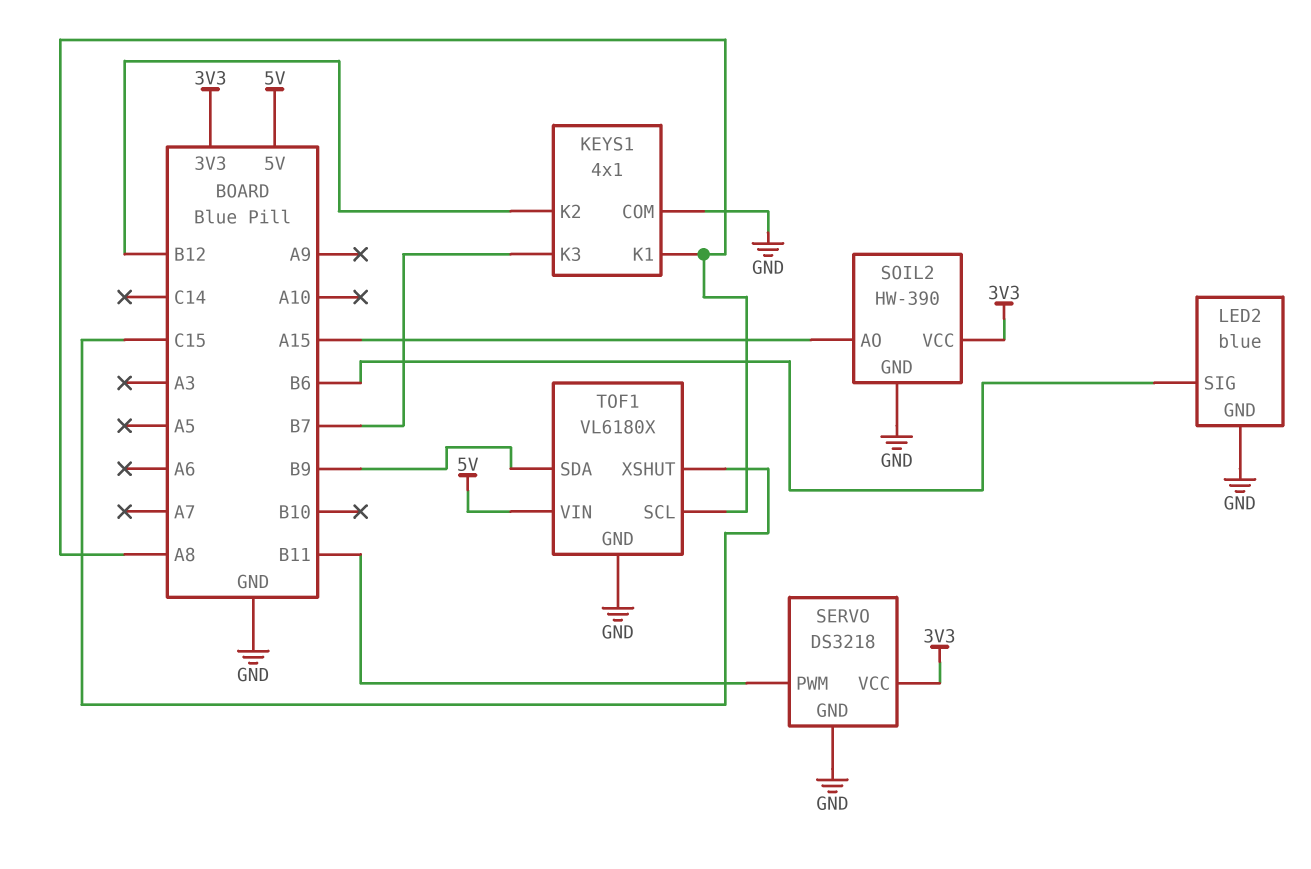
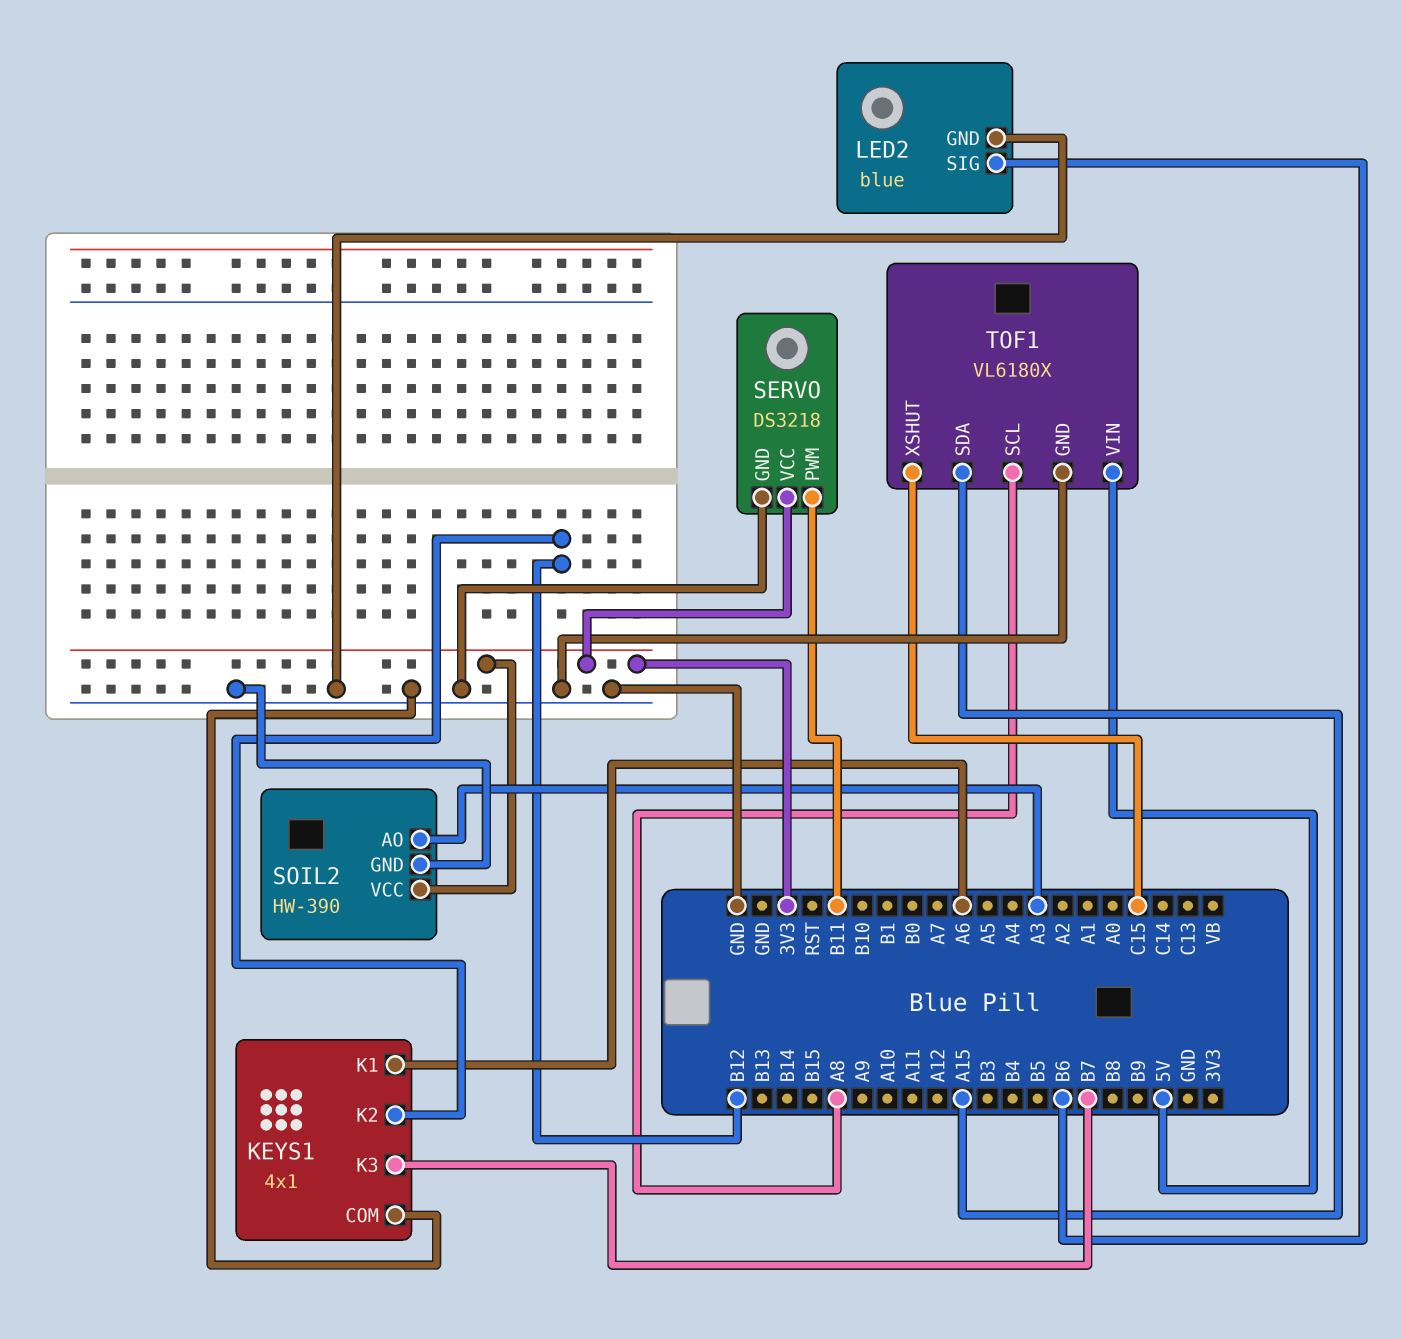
KEYS1 pin K1: A8 -> A6
SOIL2 pin AO: A15 -> A3
TOF1 pin SDA: B9 -> A15

